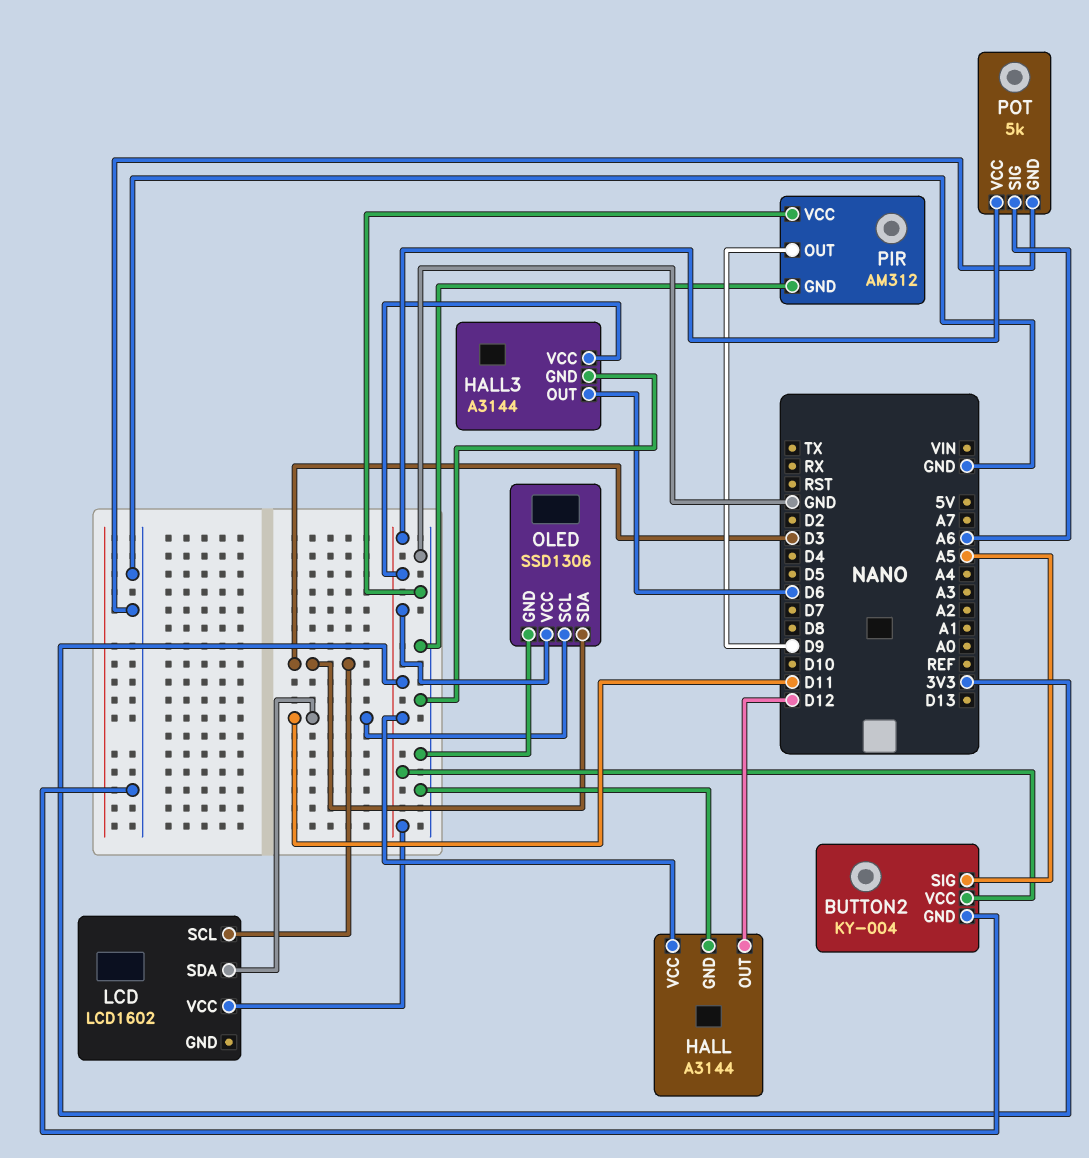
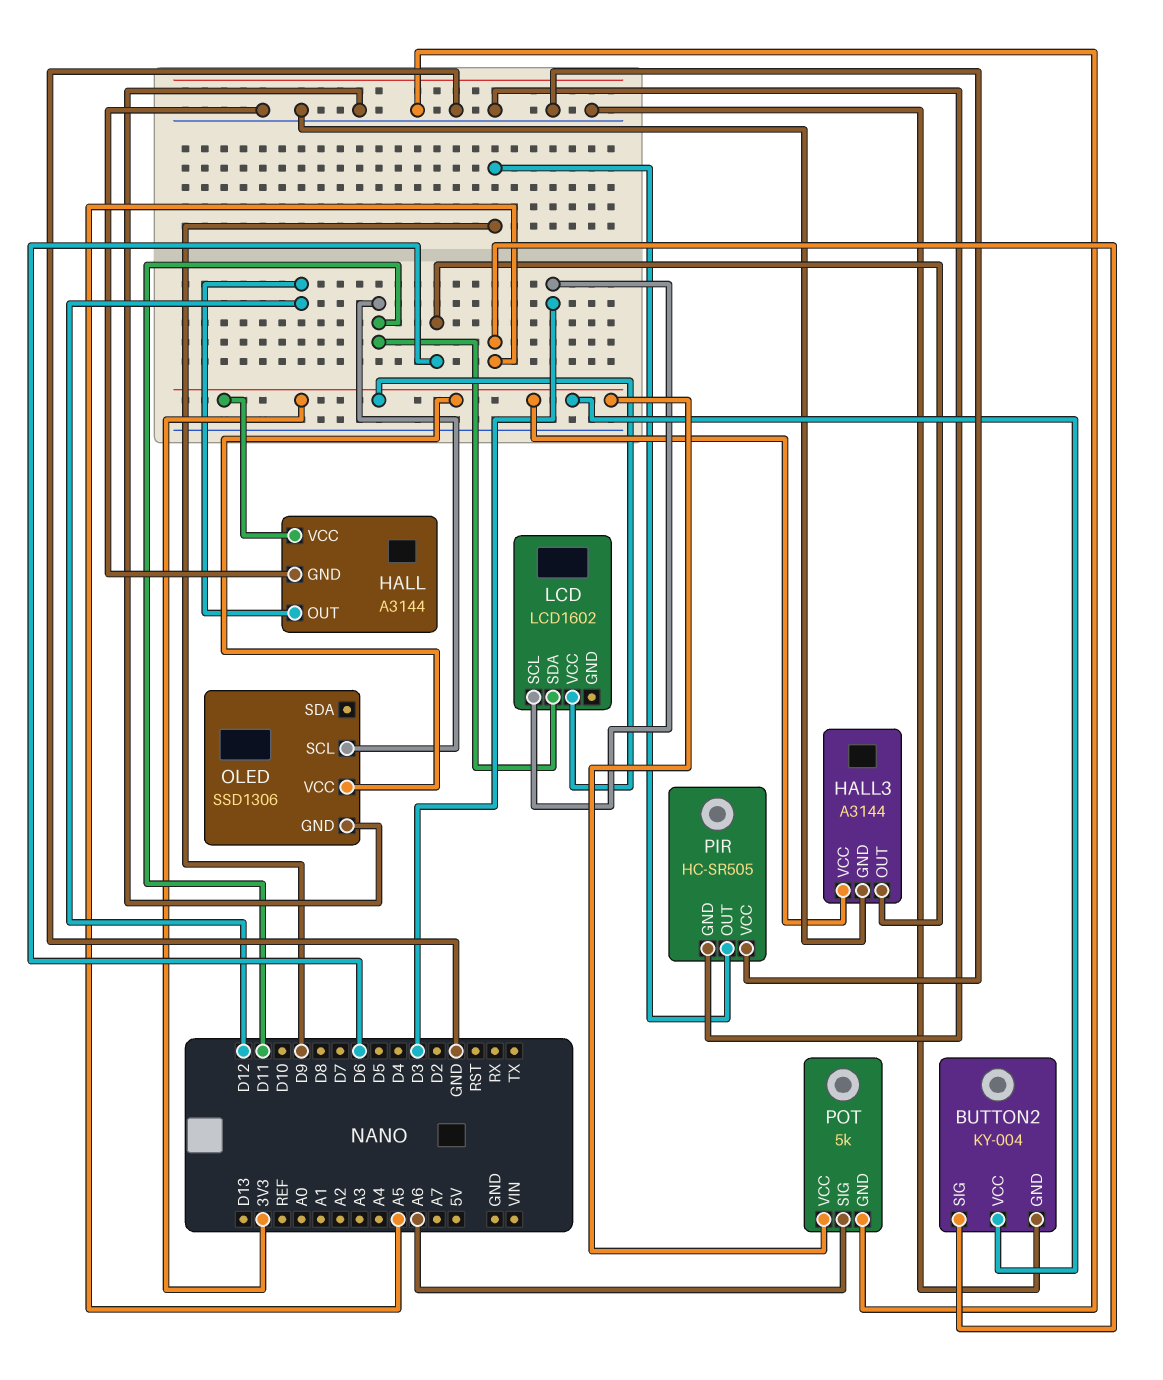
OLED pin SDA: D3 -> none
PIR: AM312 -> HC-SR505

